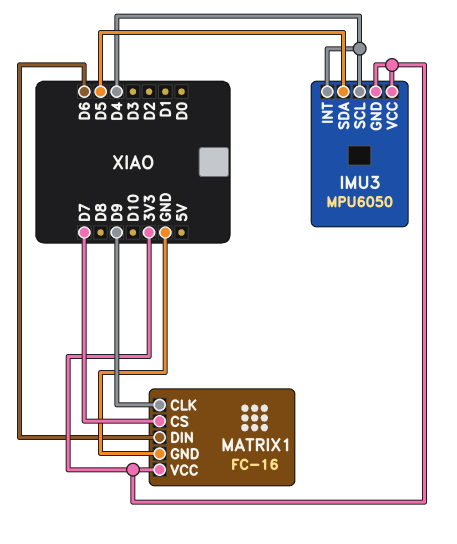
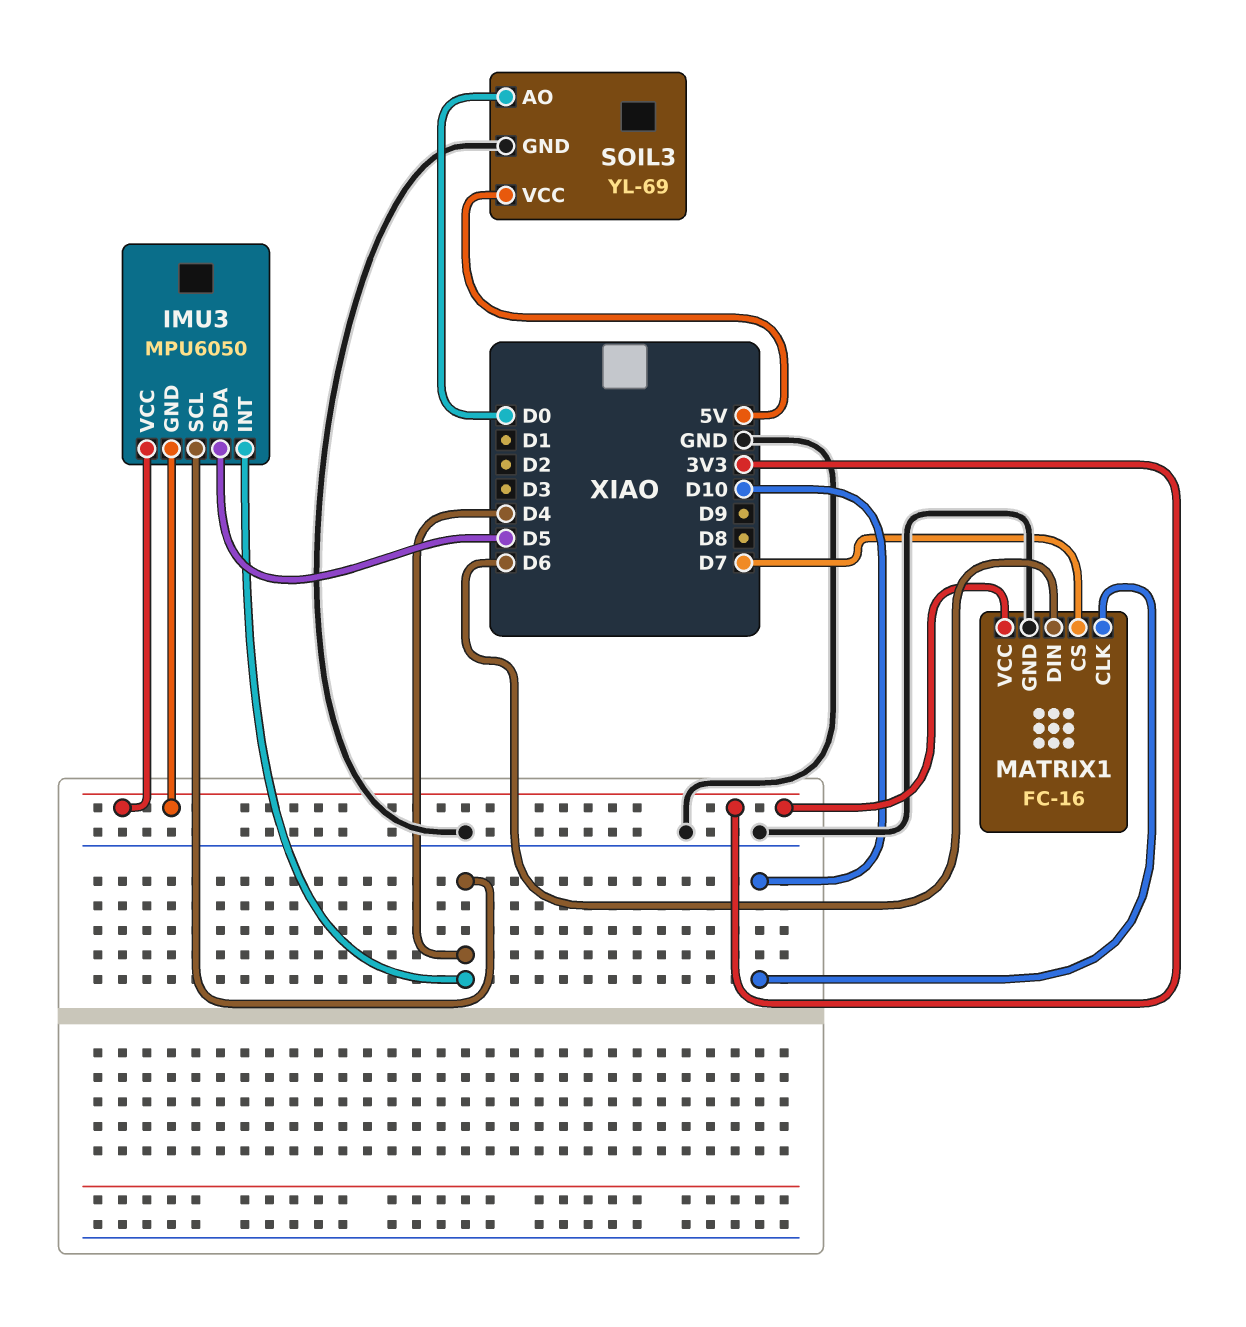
MATRIX1 pin CLK: D9 -> D10
SOIL3: none -> YL-69
SOIL3 pin AO: none -> D0
SOIL3 pin GND: none -> GND
SOIL3 pin VCC: none -> 5V

